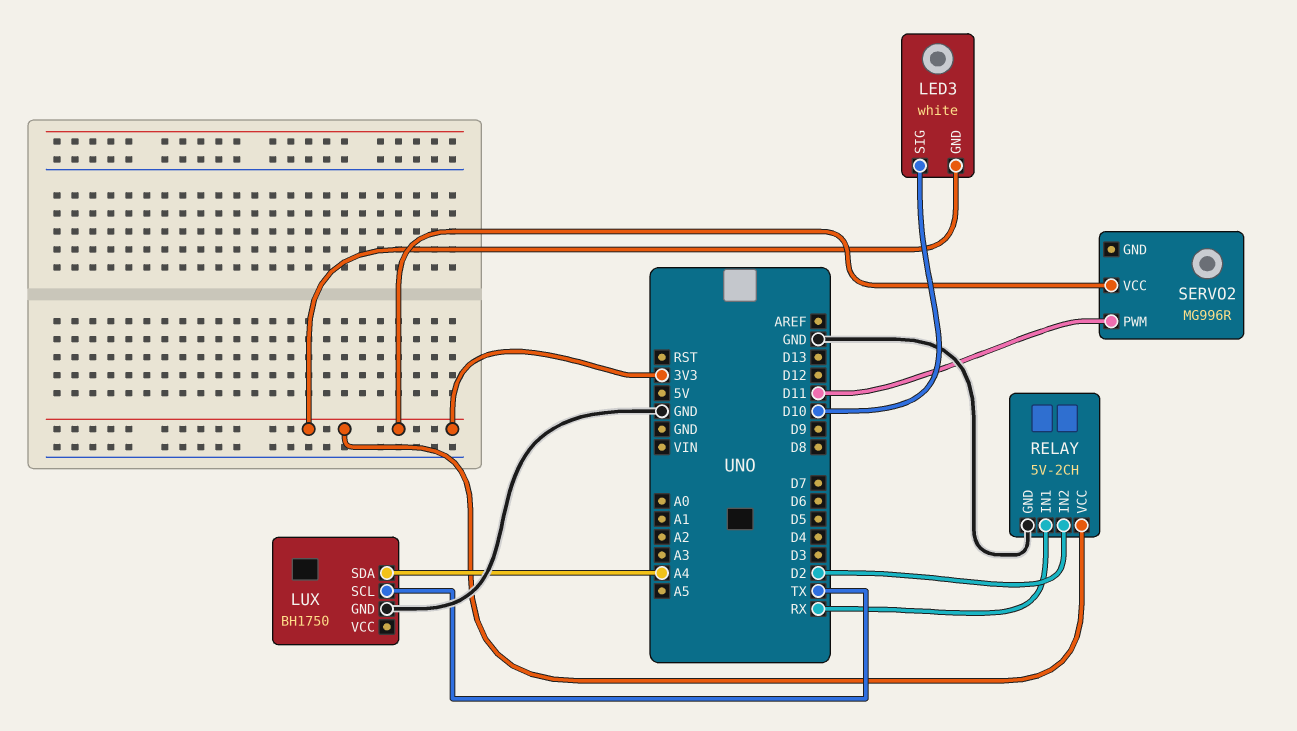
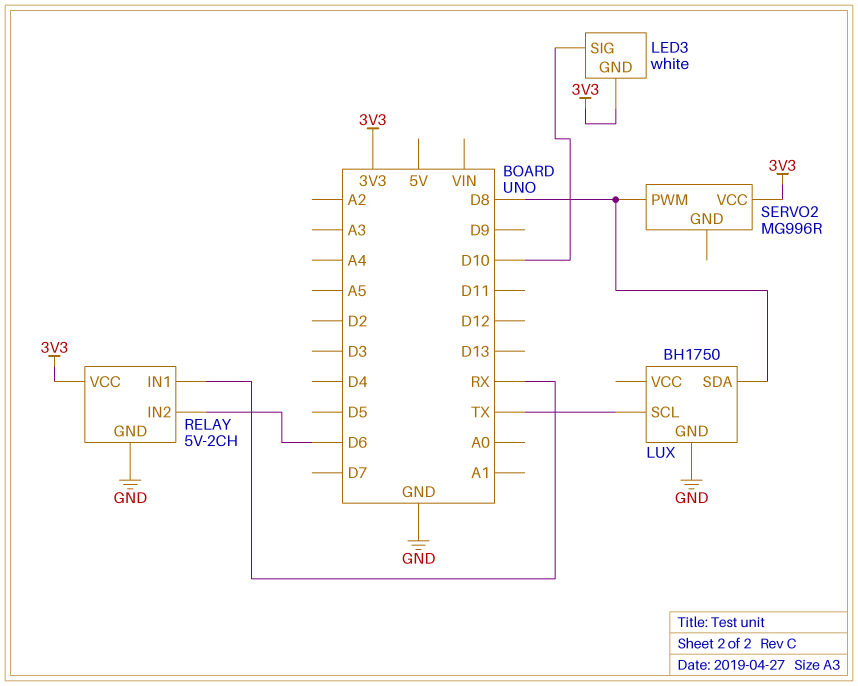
LUX pin SDA: A4 -> D8
RELAY pin IN2: D2 -> D6
SERVO2 pin PWM: D11 -> D8

